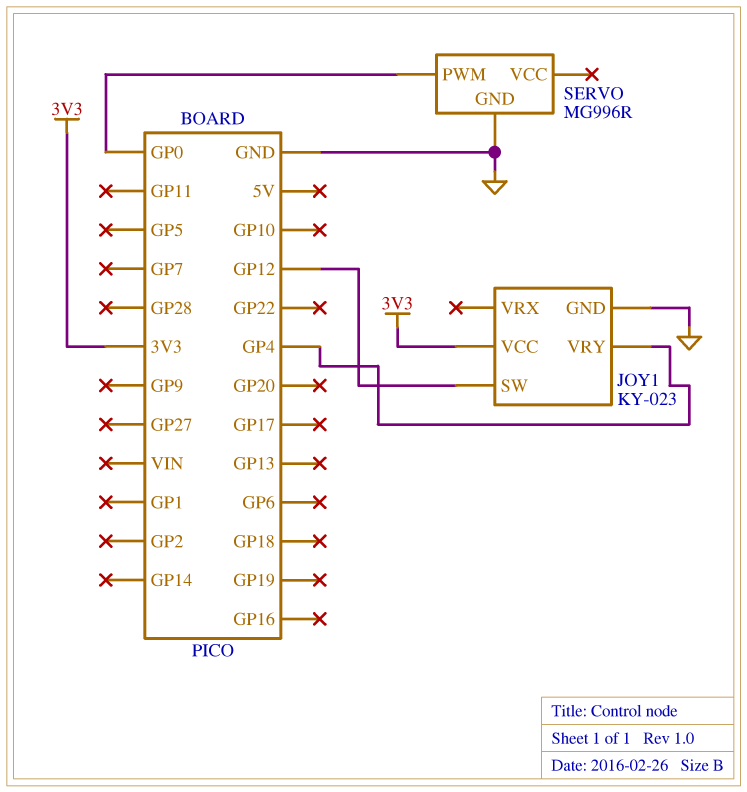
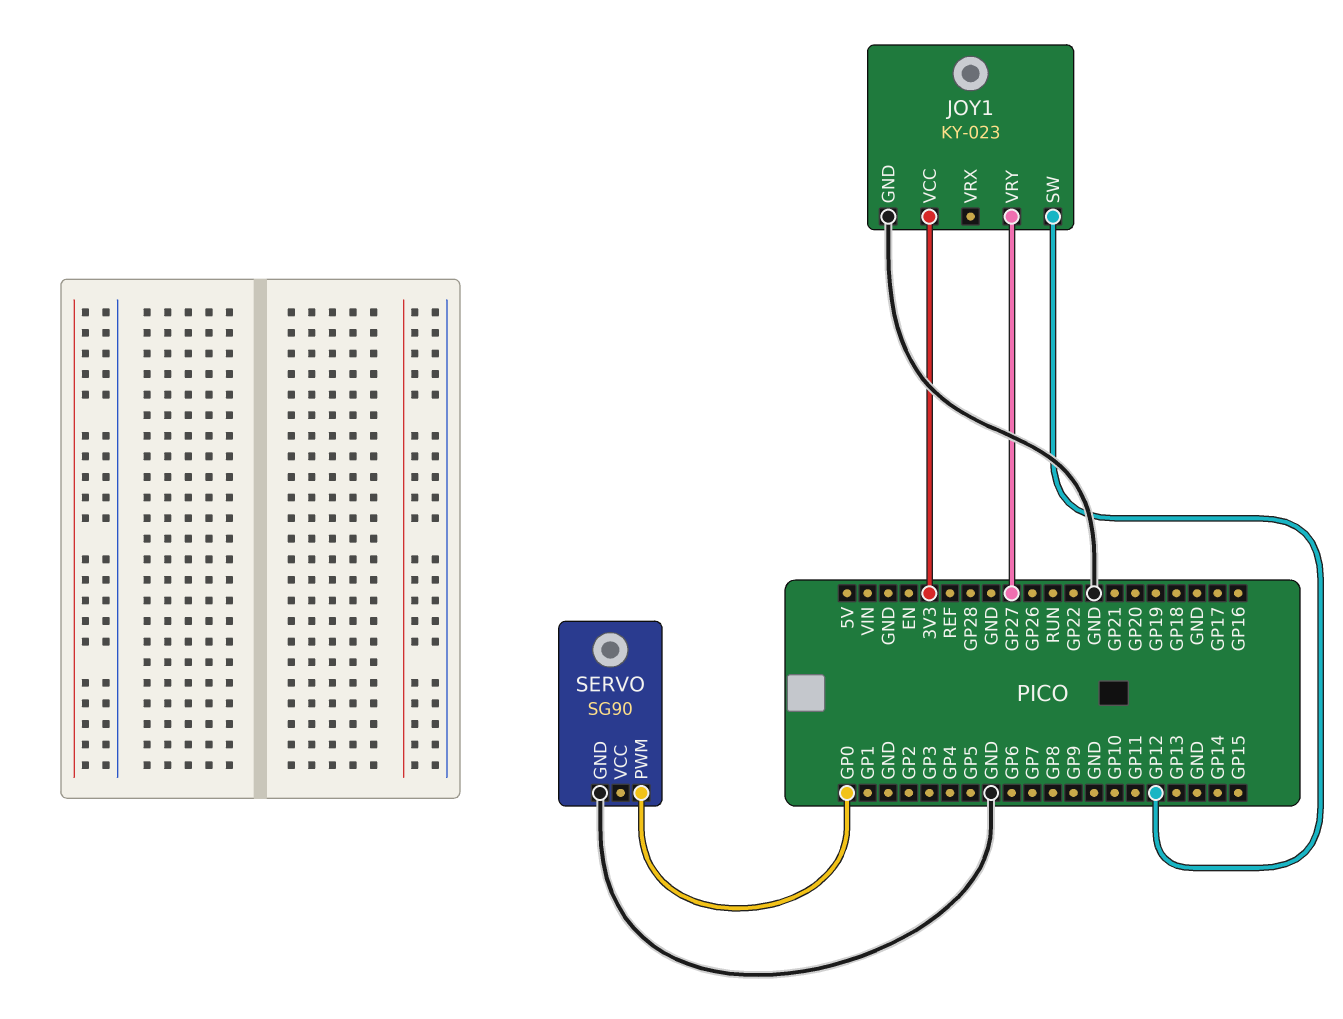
JOY1 pin VRY: GP4 -> GP27
SERVO: MG996R -> SG90

